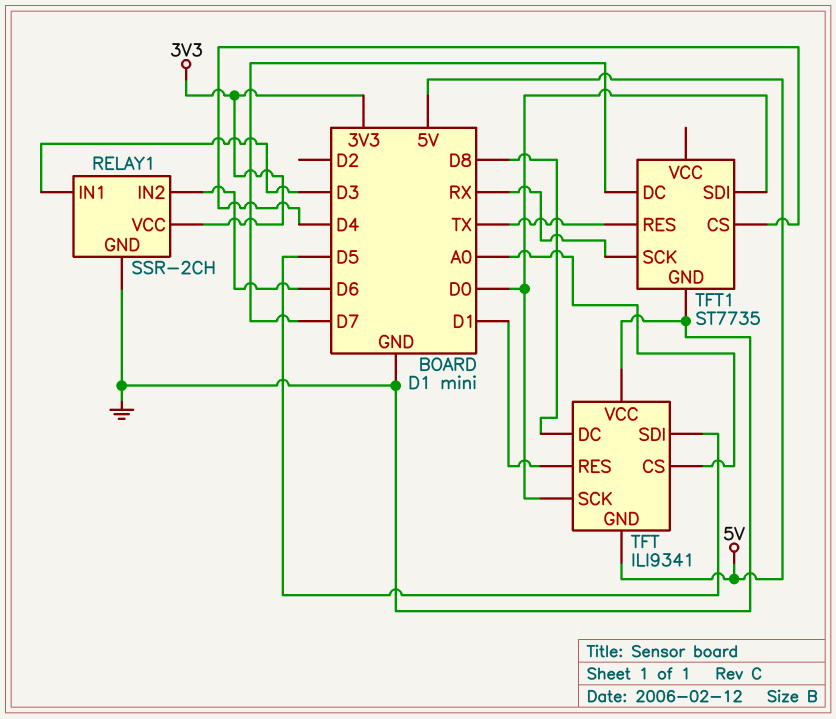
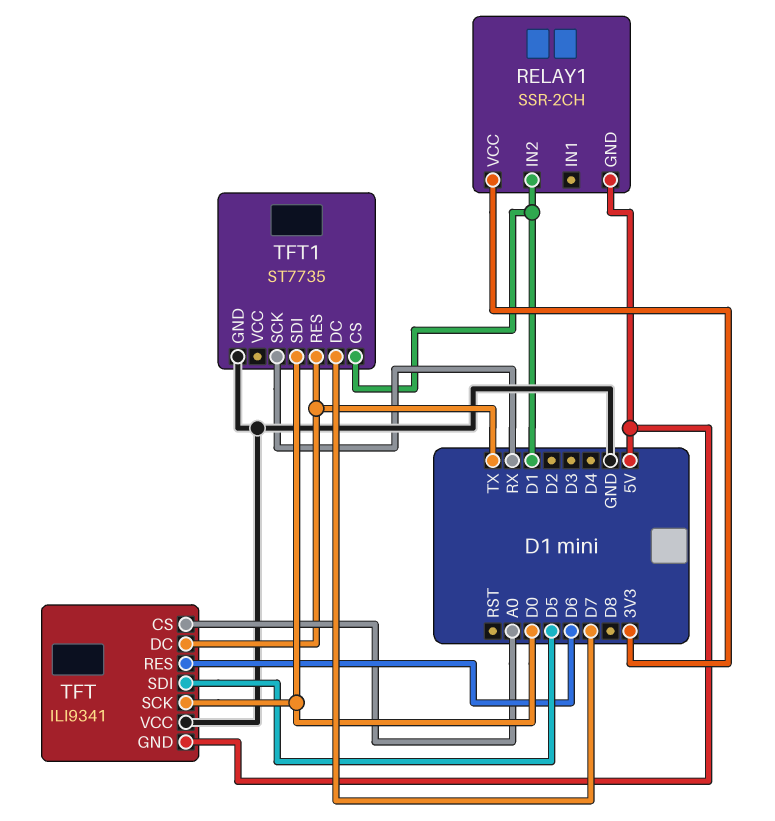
RELAY1 pin GND: GND -> 5V
RELAY1 pin IN1: D3 -> none
RELAY1 pin IN2: D6 -> D1
TFT pin DC: D8 -> TX
TFT pin RES: D1 -> D6
TFT1 pin CS: D4 -> D1

